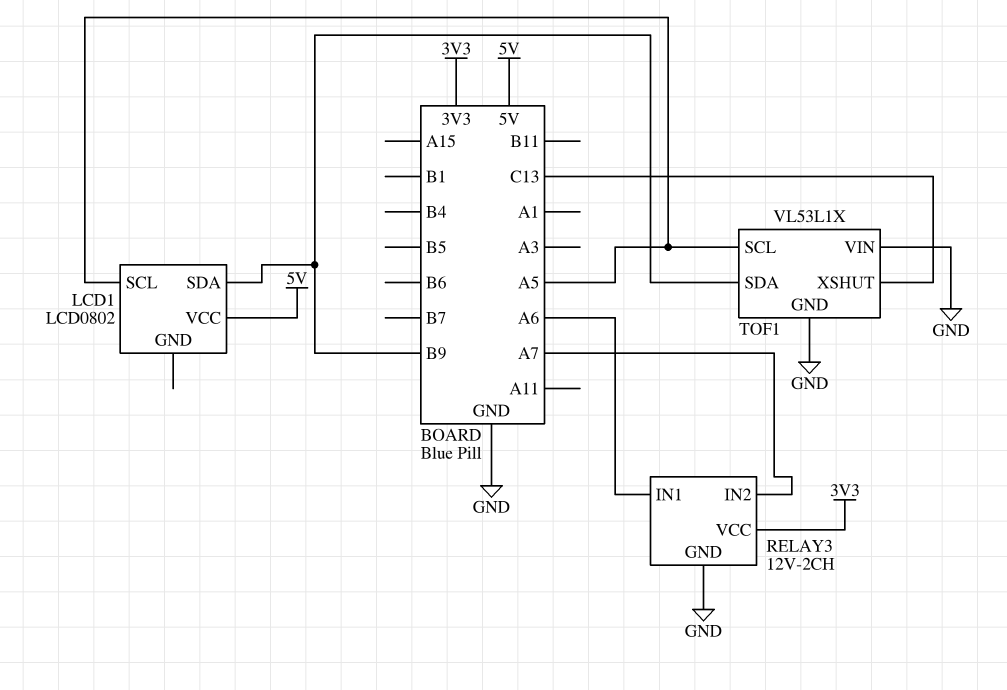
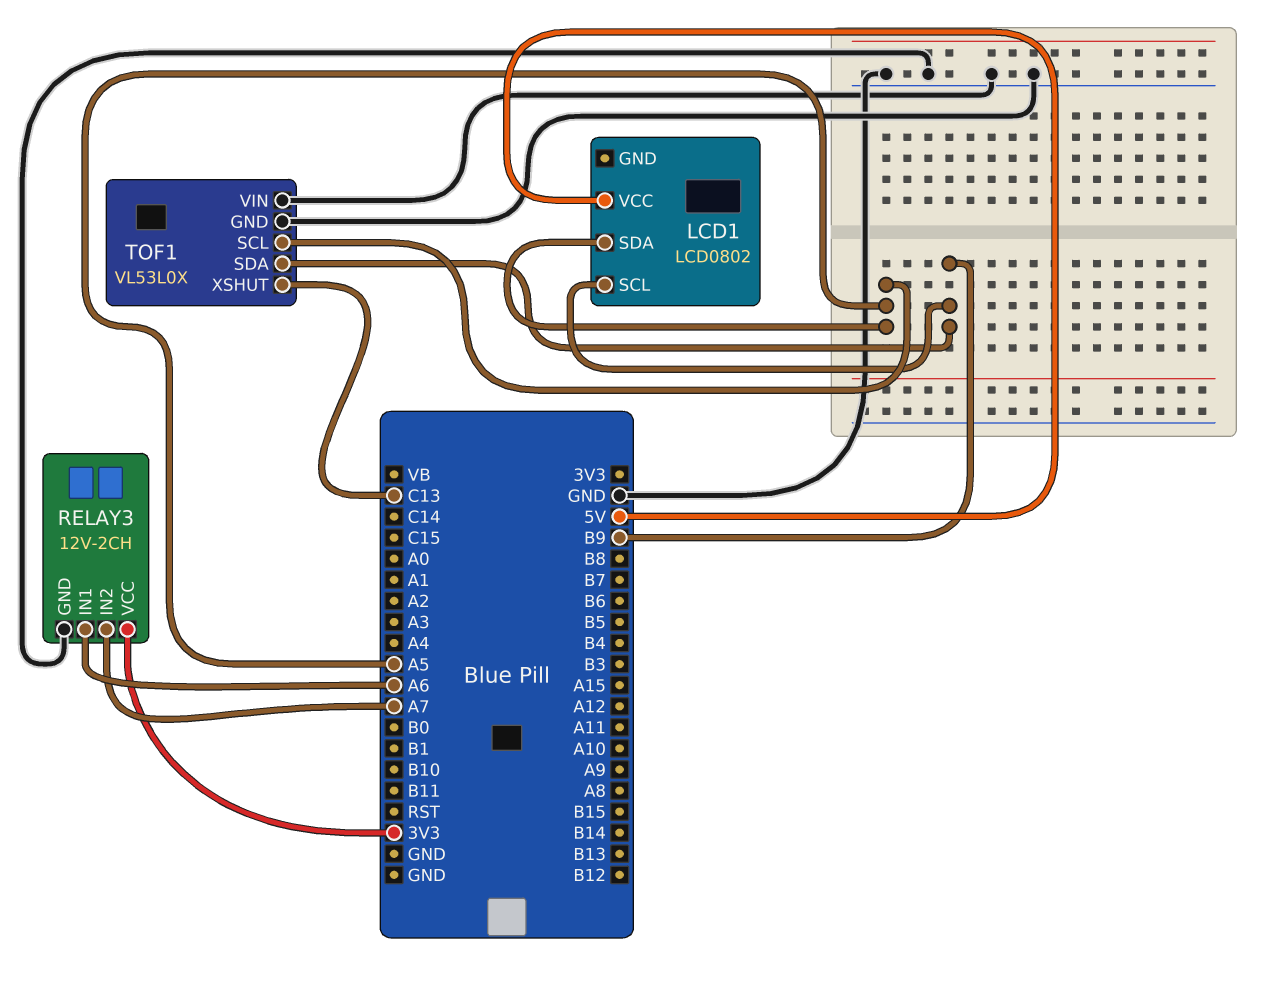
LCD1 pin SCL: A5 -> B9
LCD1 pin SDA: B9 -> A5
TOF1: VL53L1X -> VL53L0X

